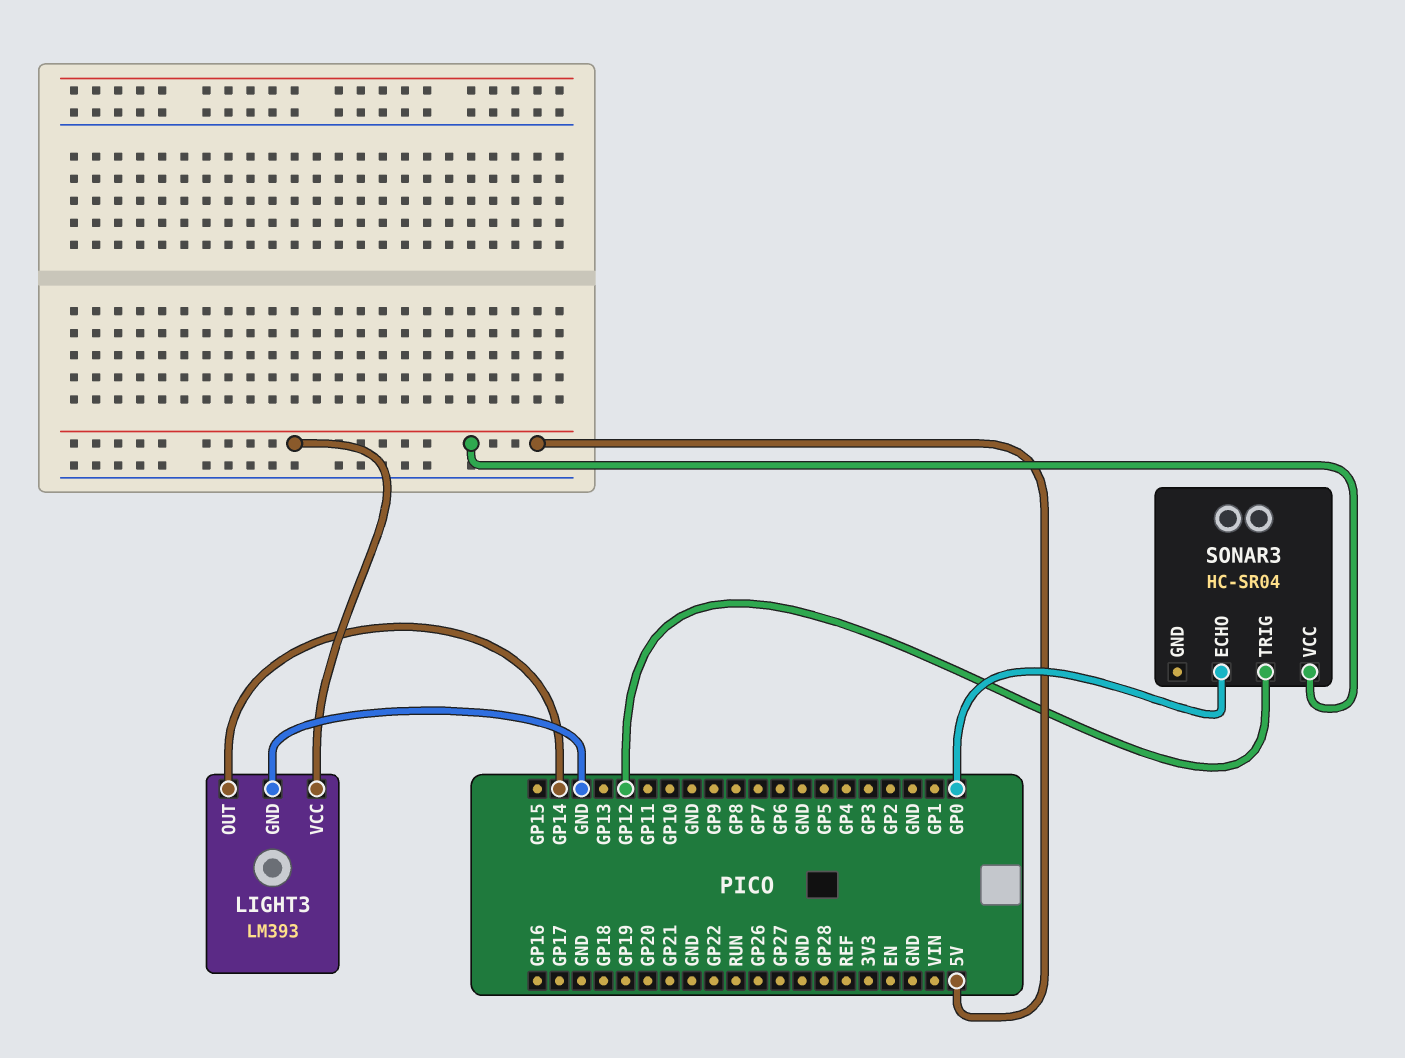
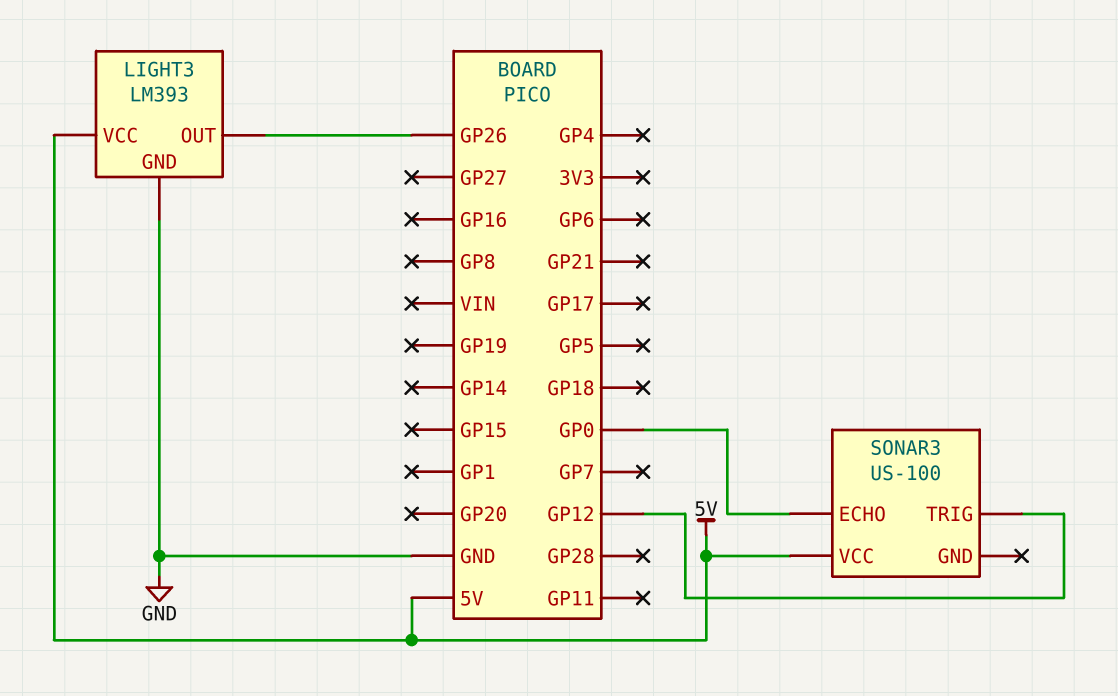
LIGHT3 pin OUT: GP14 -> GP26
SONAR3: HC-SR04 -> US-100

